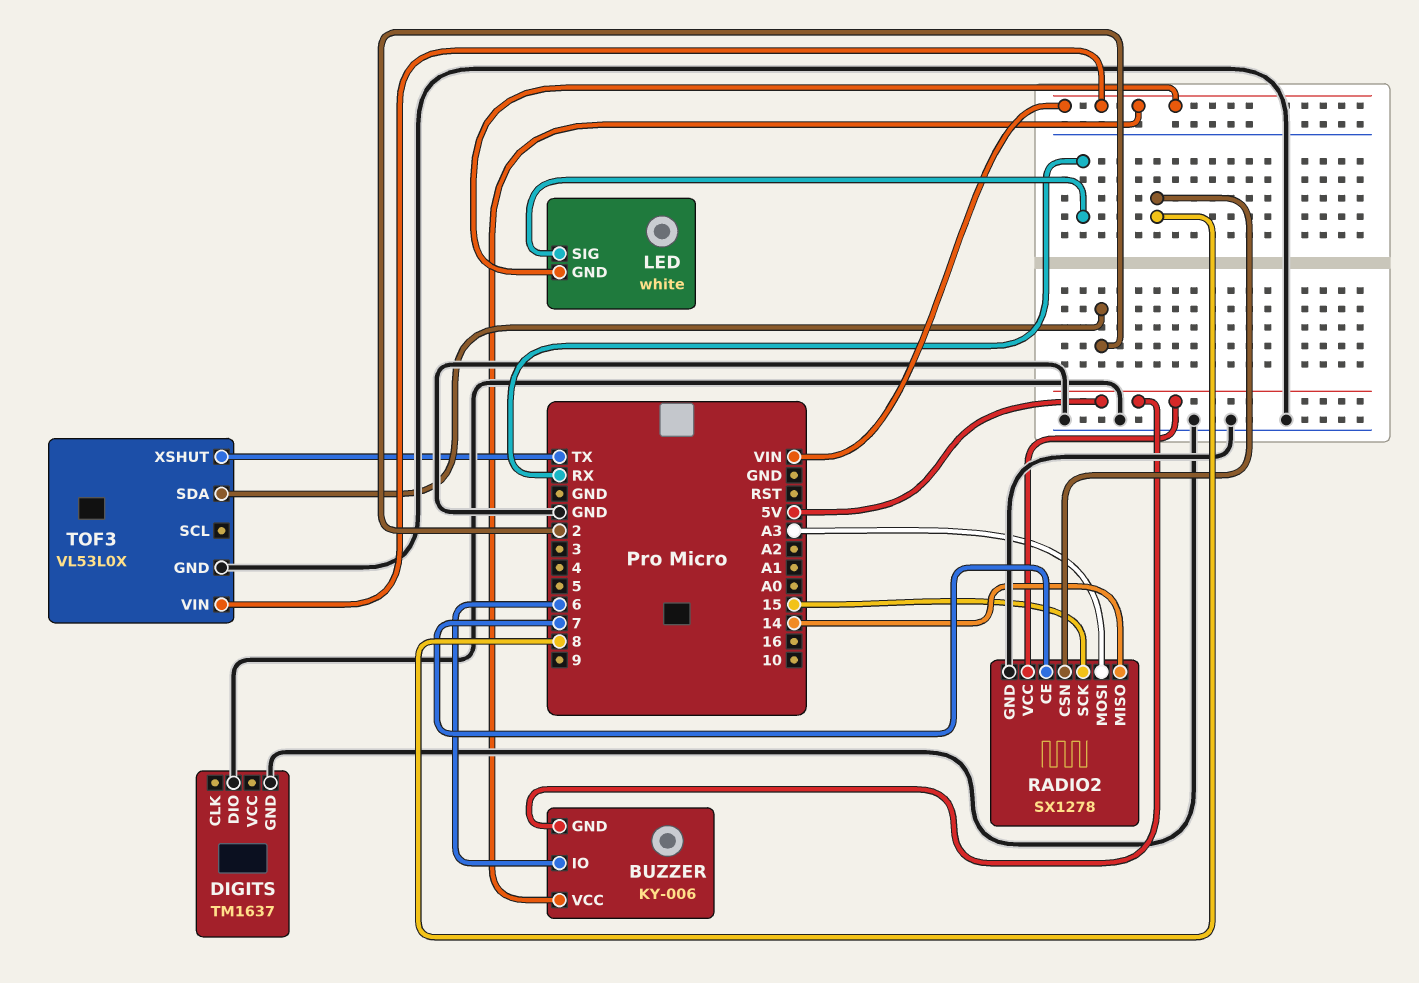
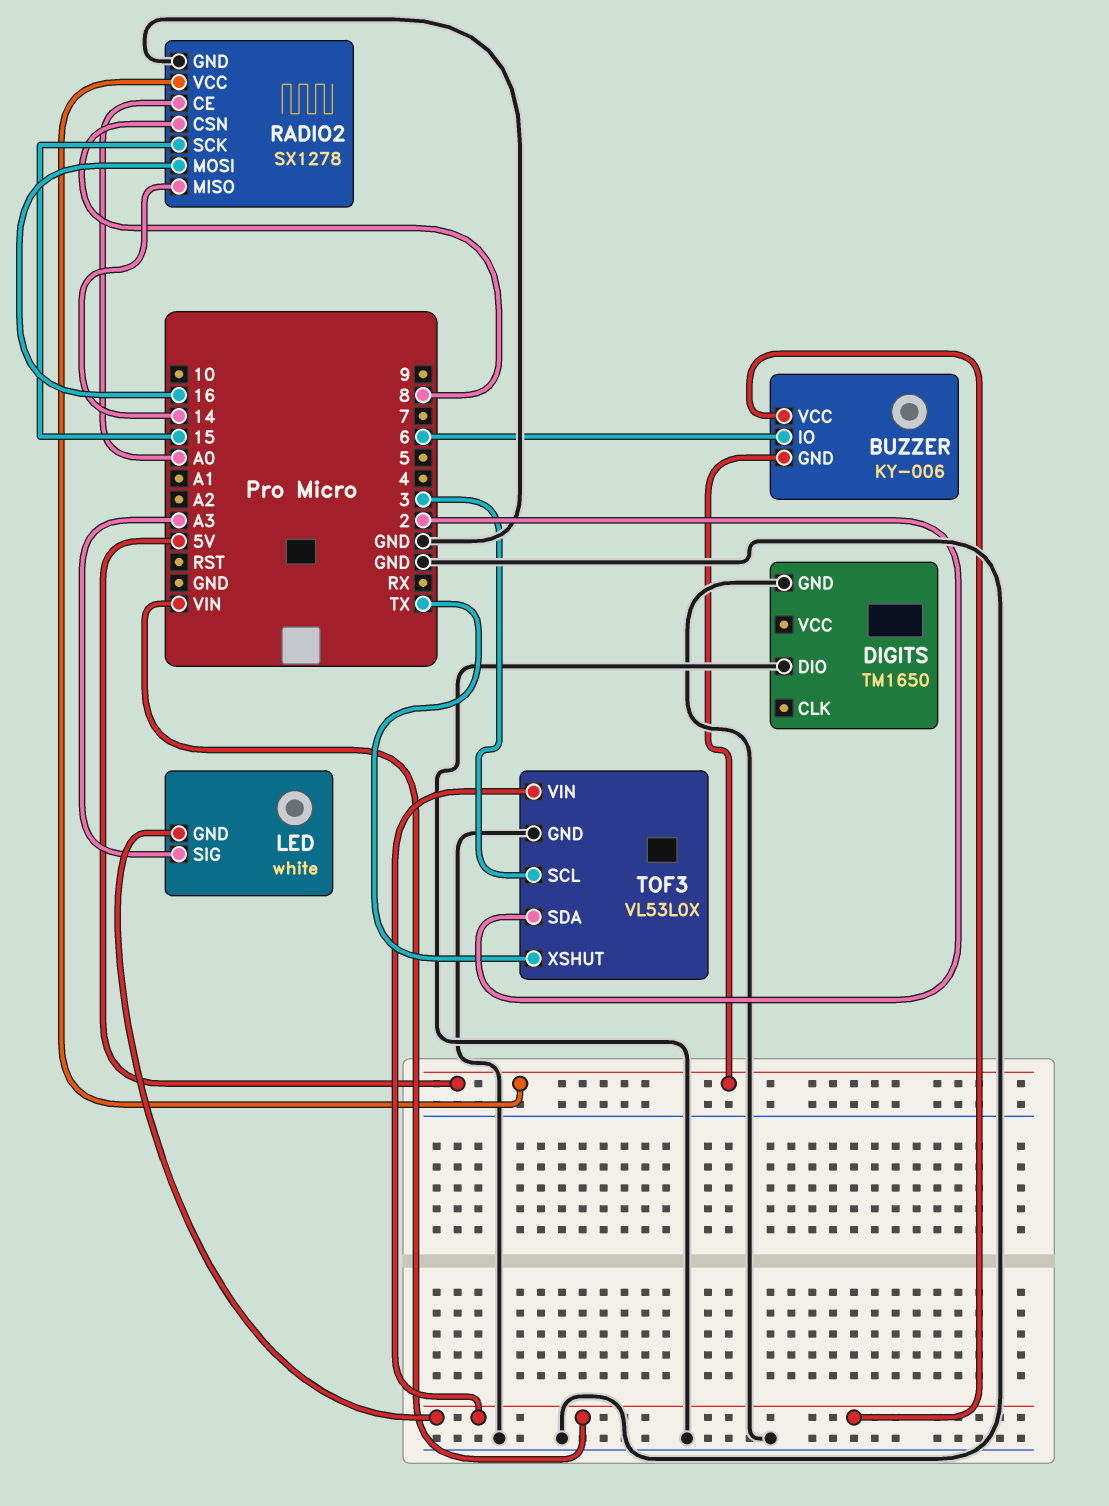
DIGITS: TM1637 -> TM1650
LED pin SIG: RX -> A3
RADIO2 pin CE: 7 -> A0
RADIO2 pin MOSI: A3 -> 16
TOF3 pin SCL: none -> 3

